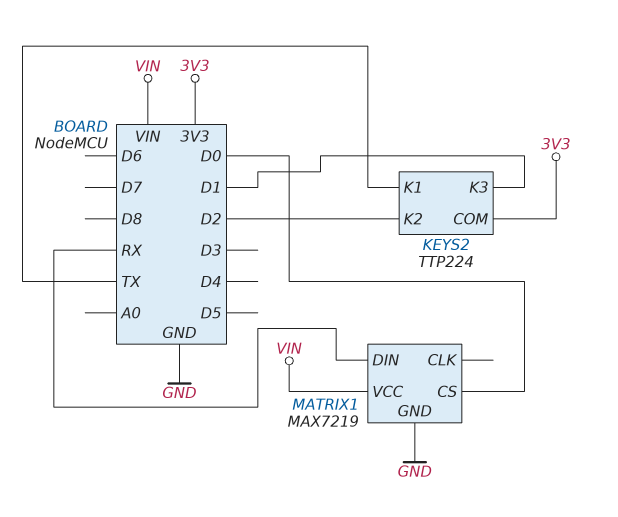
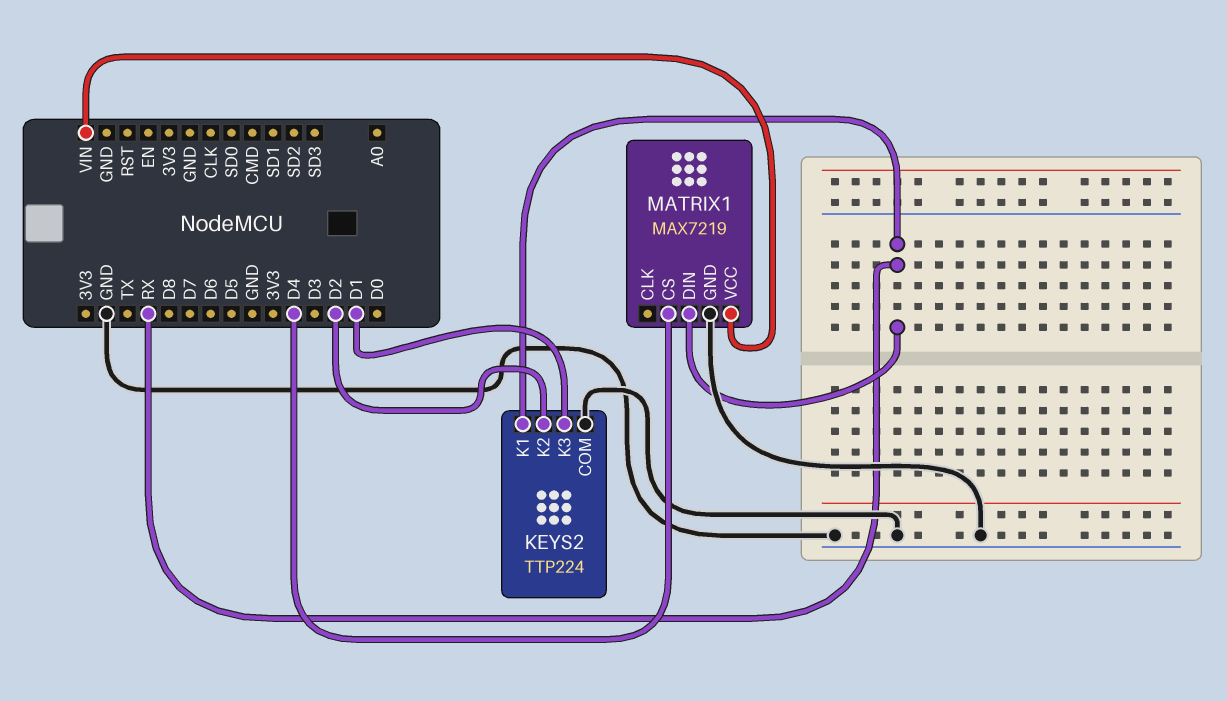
KEYS2 pin COM: 3V3 -> GND
KEYS2 pin K1: TX -> RX
MATRIX1 pin CS: D0 -> D4

